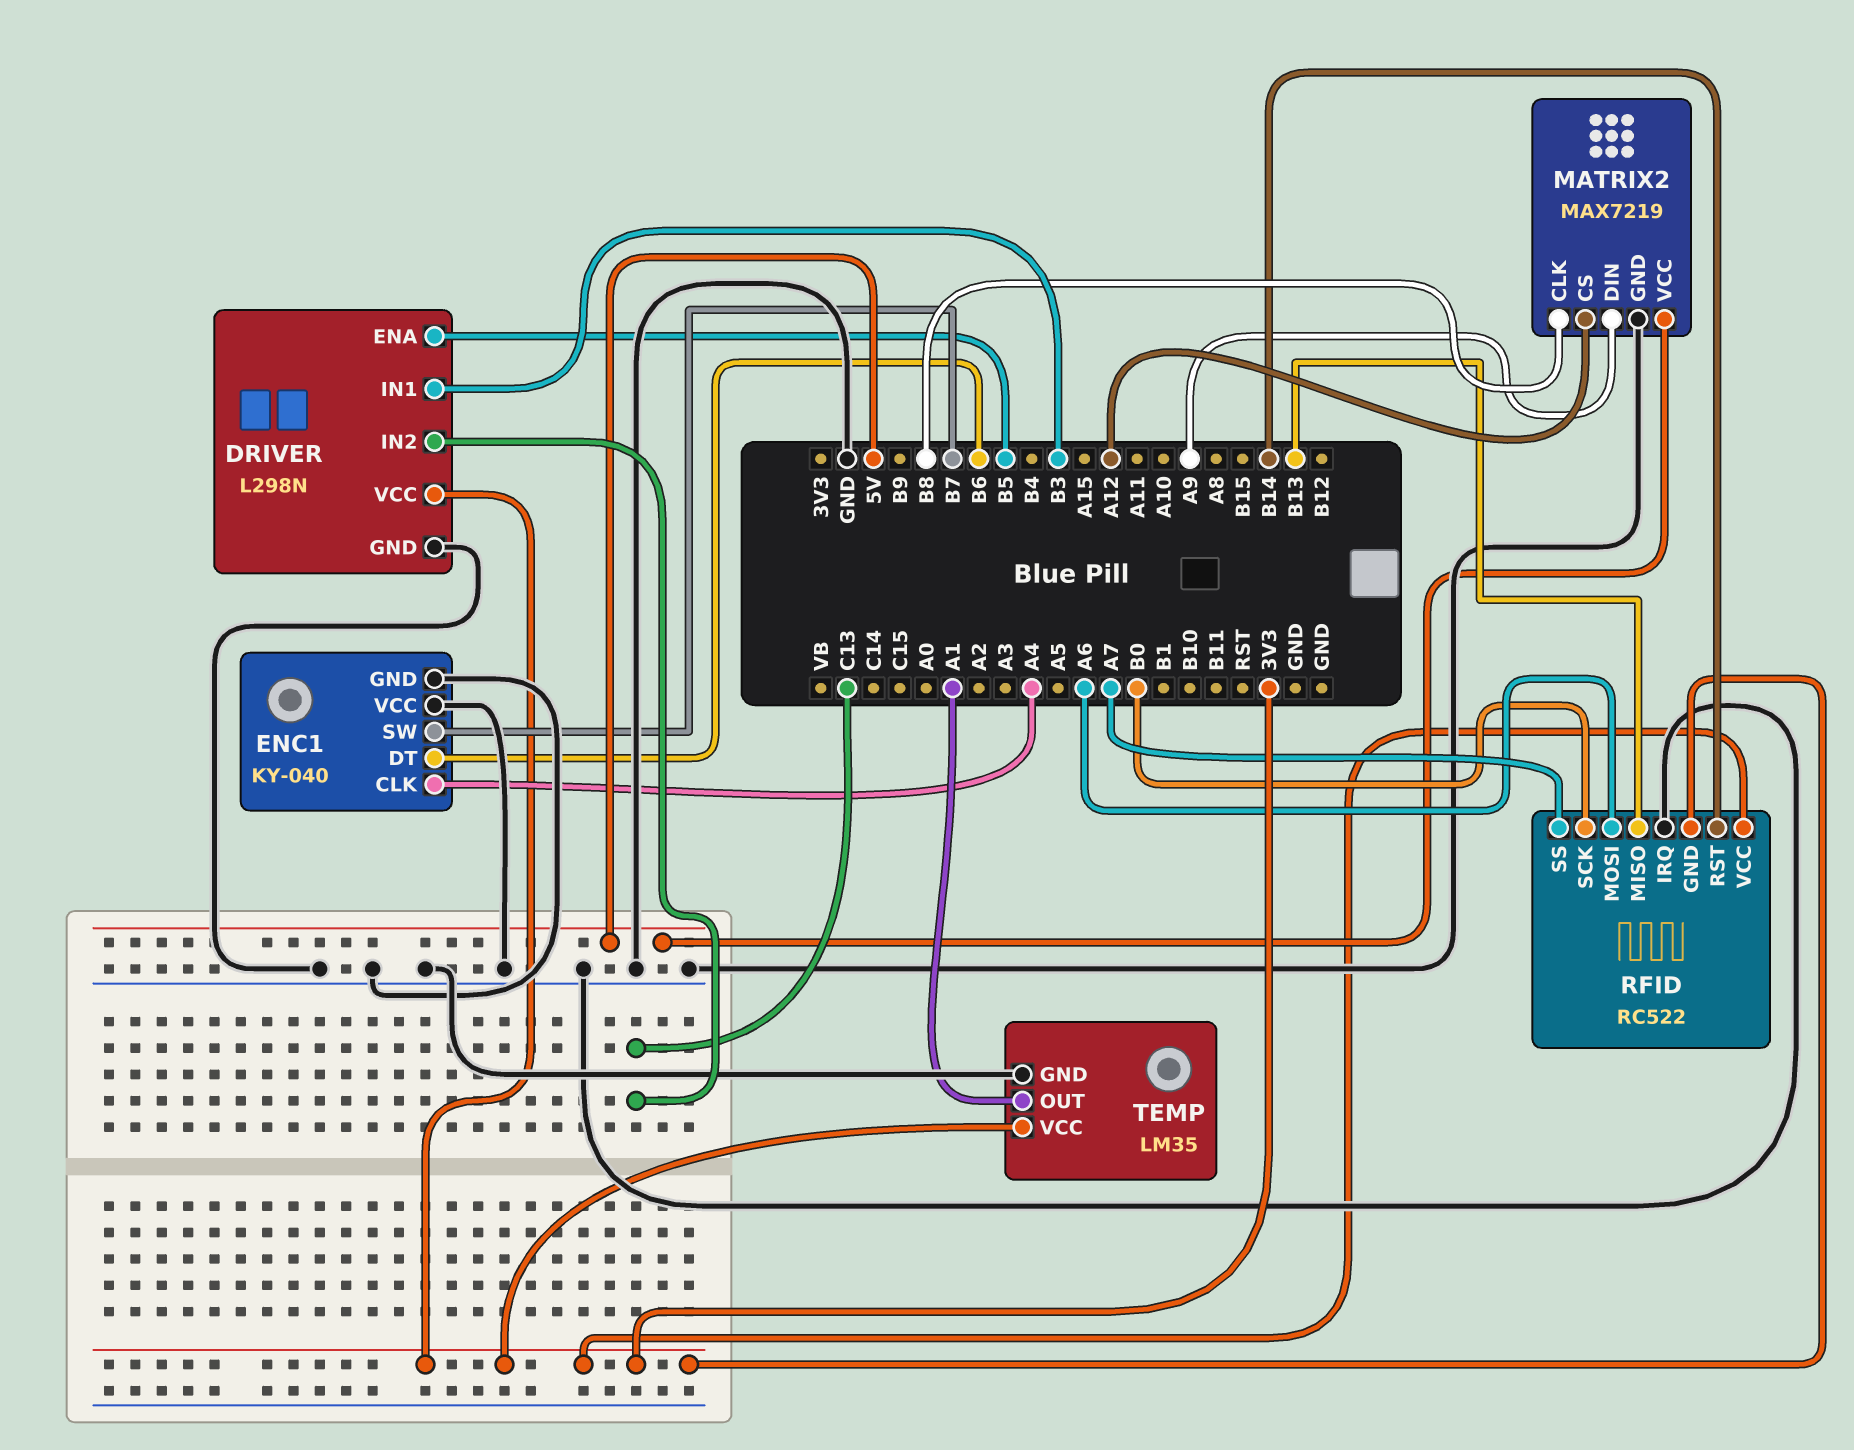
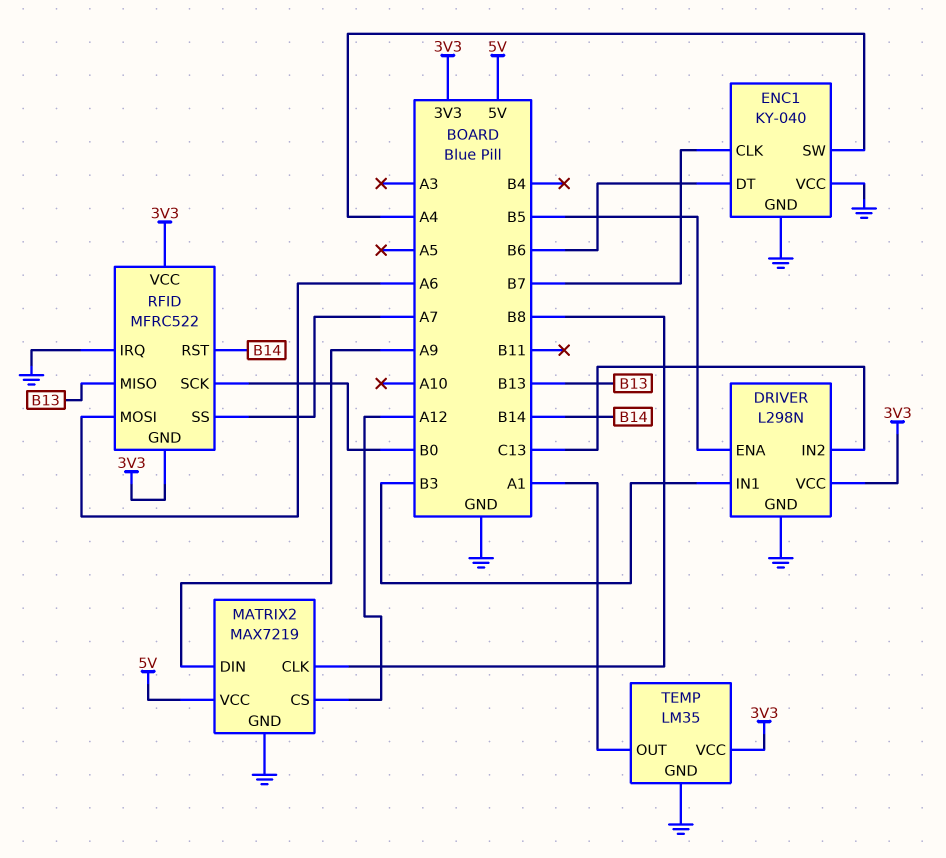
ENC1 pin CLK: A4 -> B7
ENC1 pin SW: B7 -> A4
RFID: RC522 -> MFRC522

